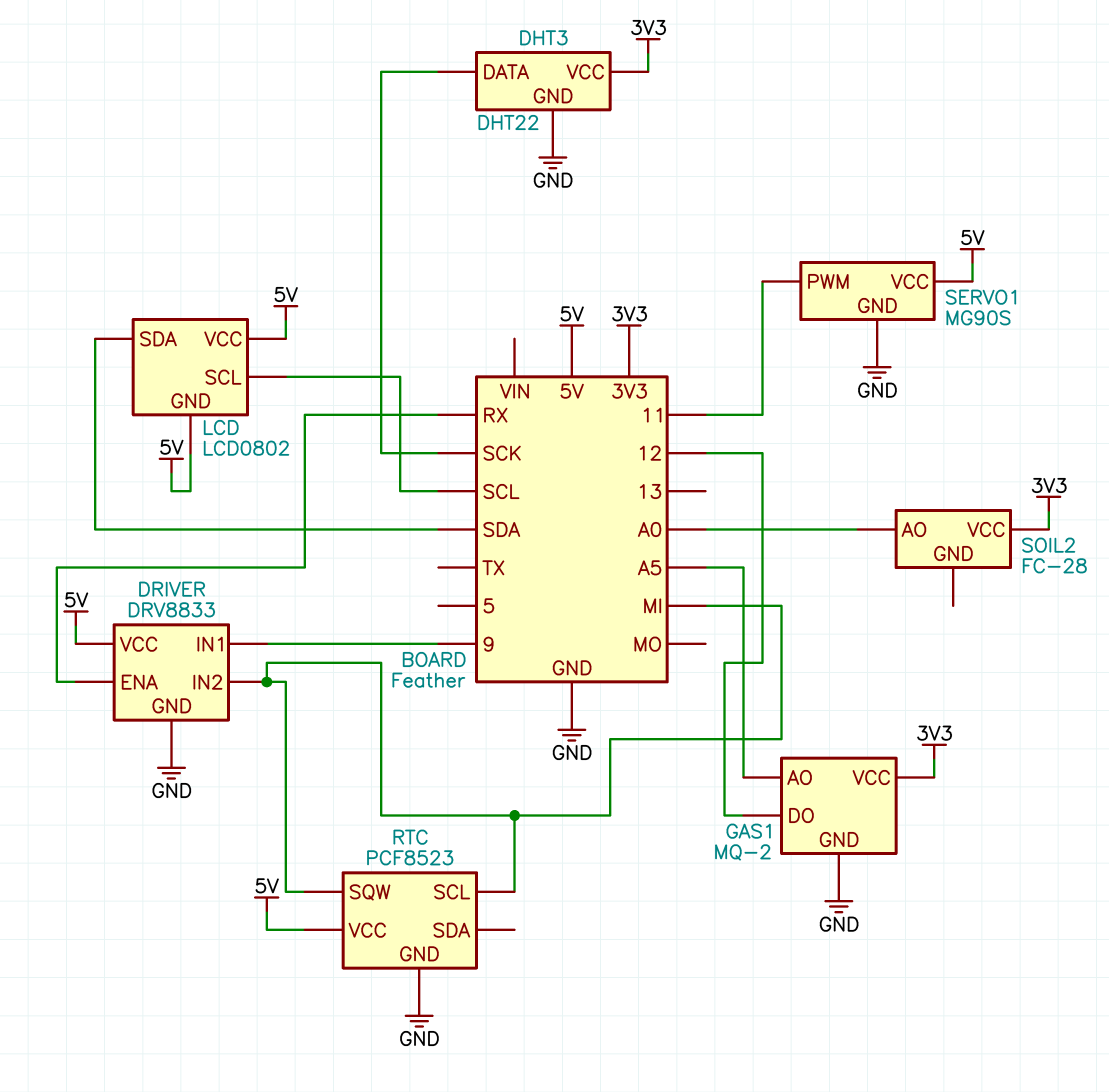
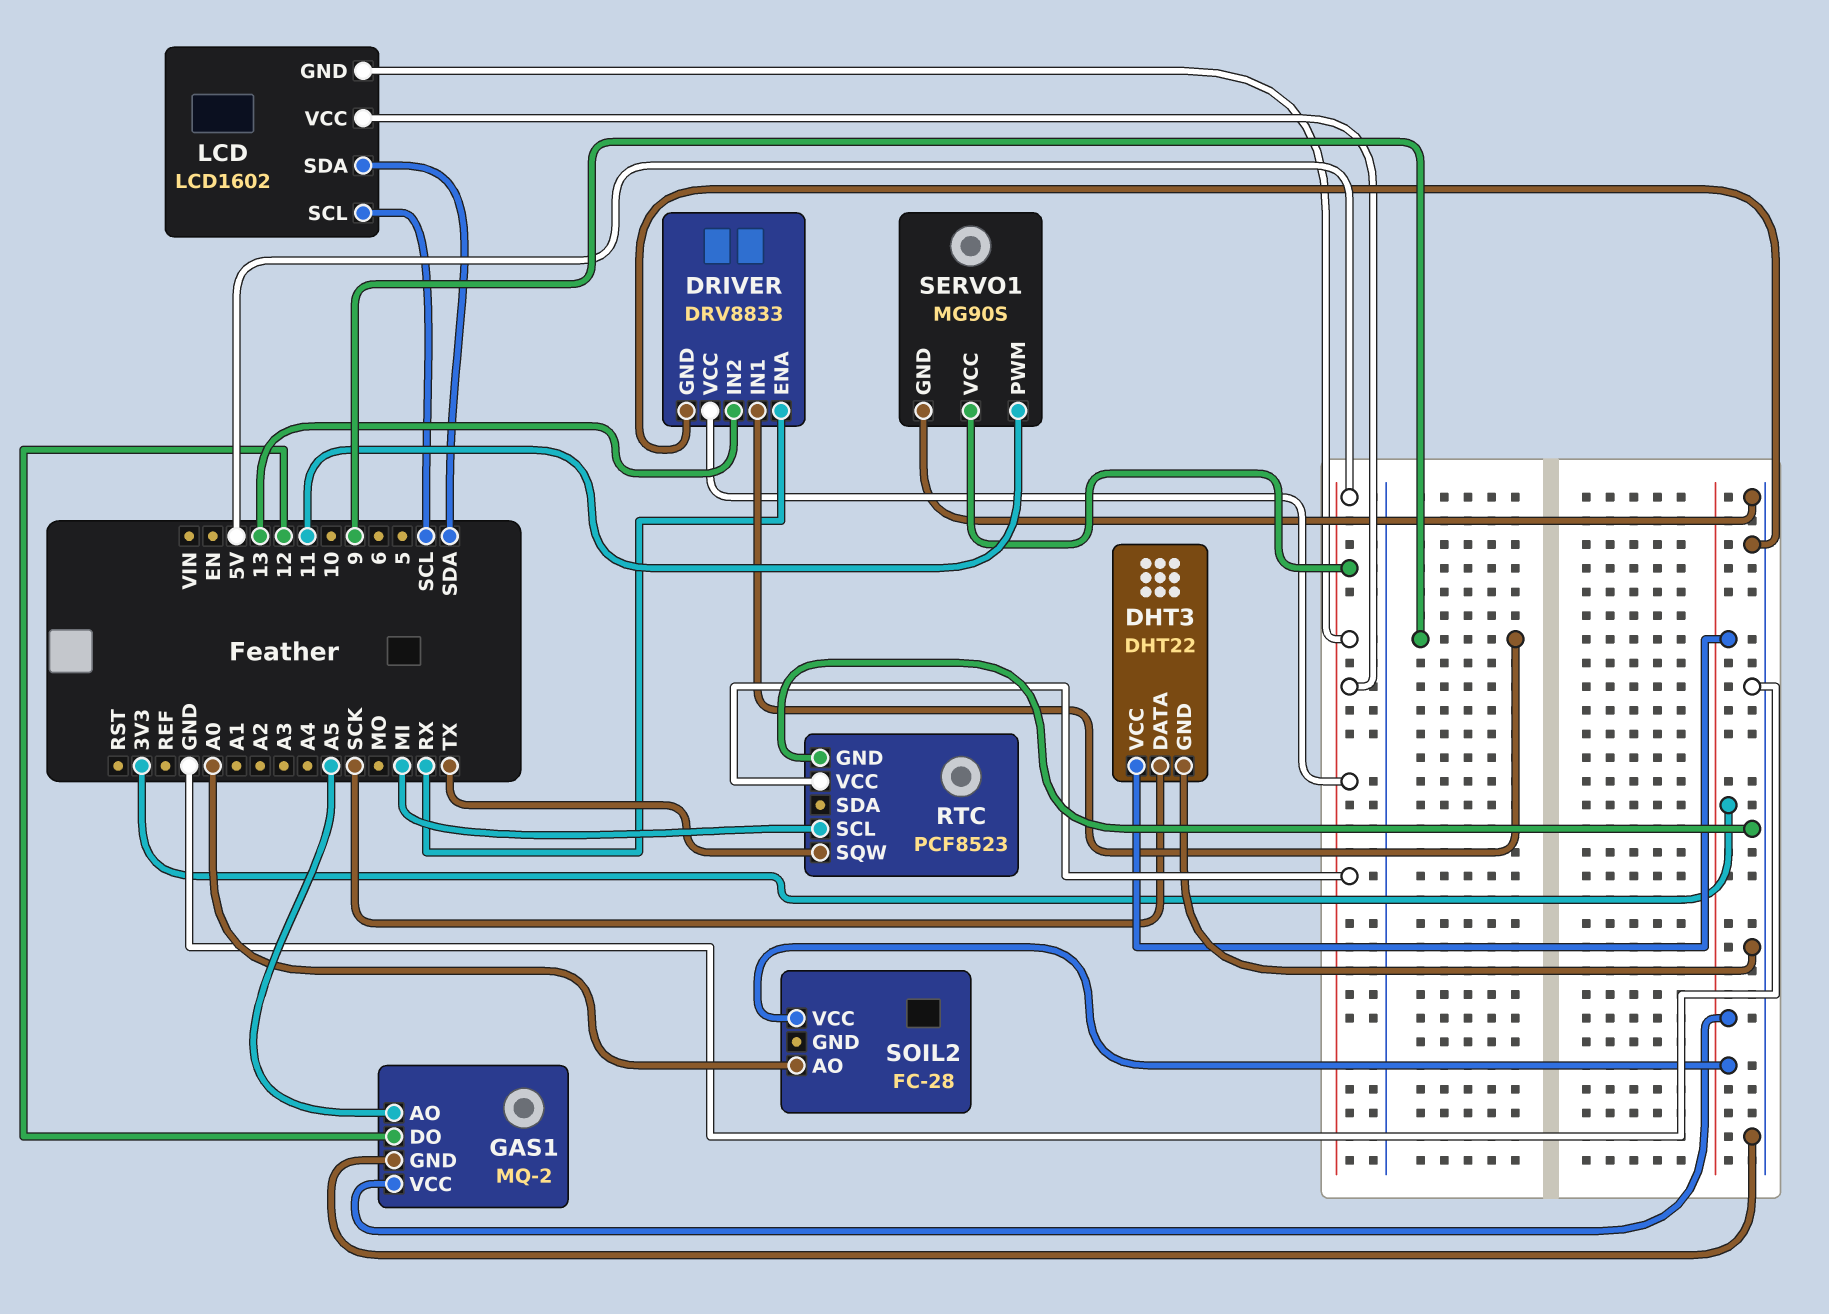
DRIVER pin IN2: MI -> 13
LCD: LCD0802 -> LCD1602
RTC pin SQW: MI -> TX

